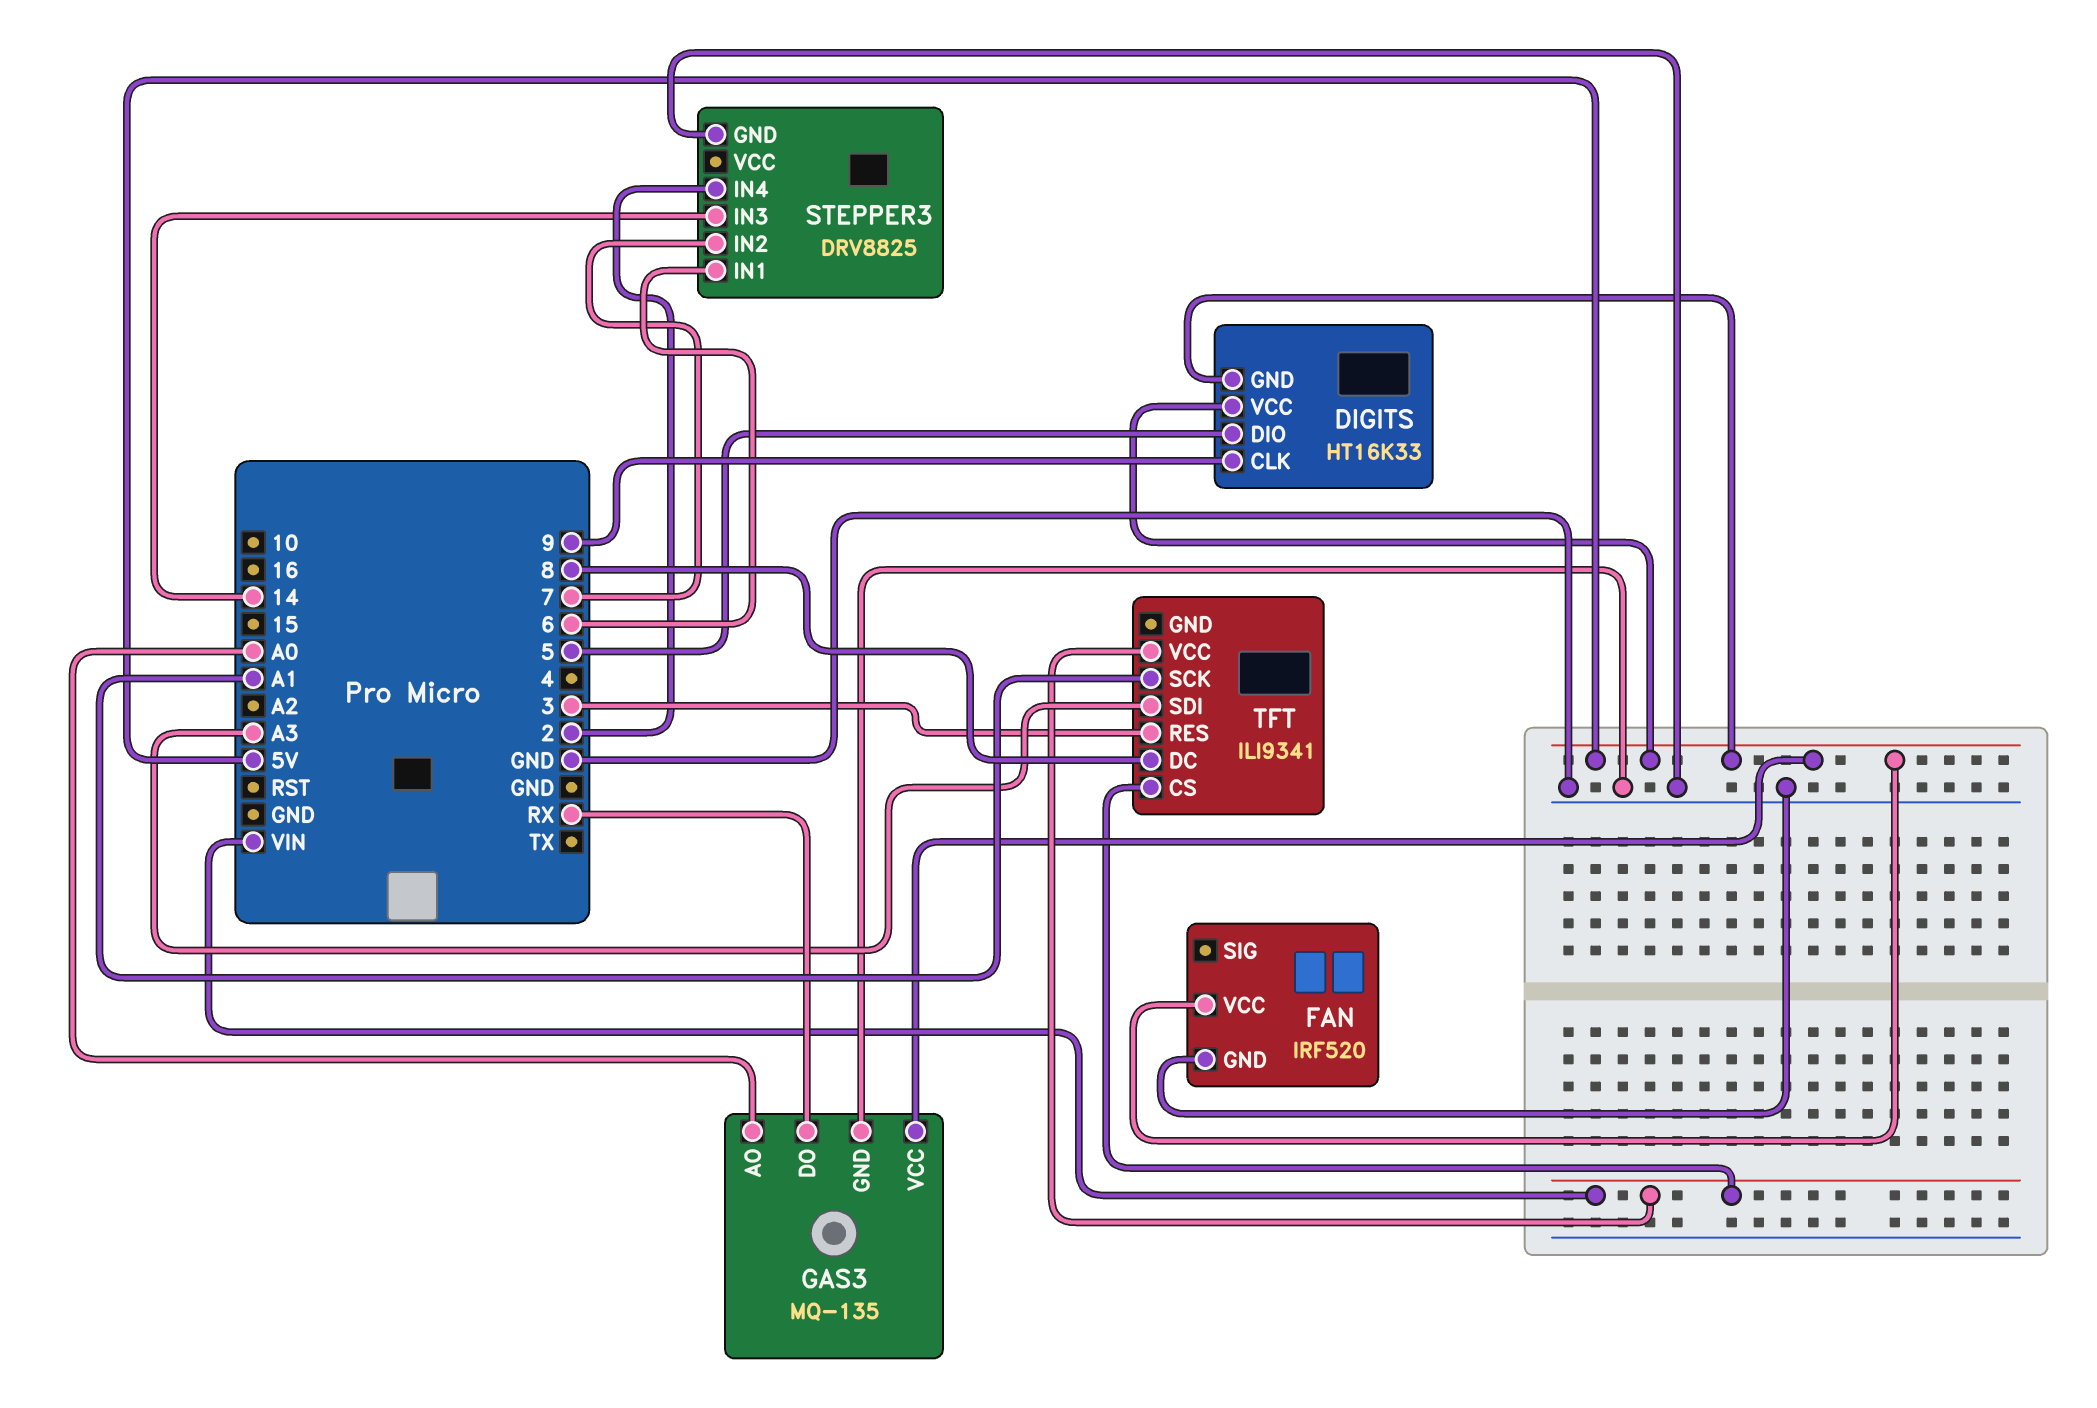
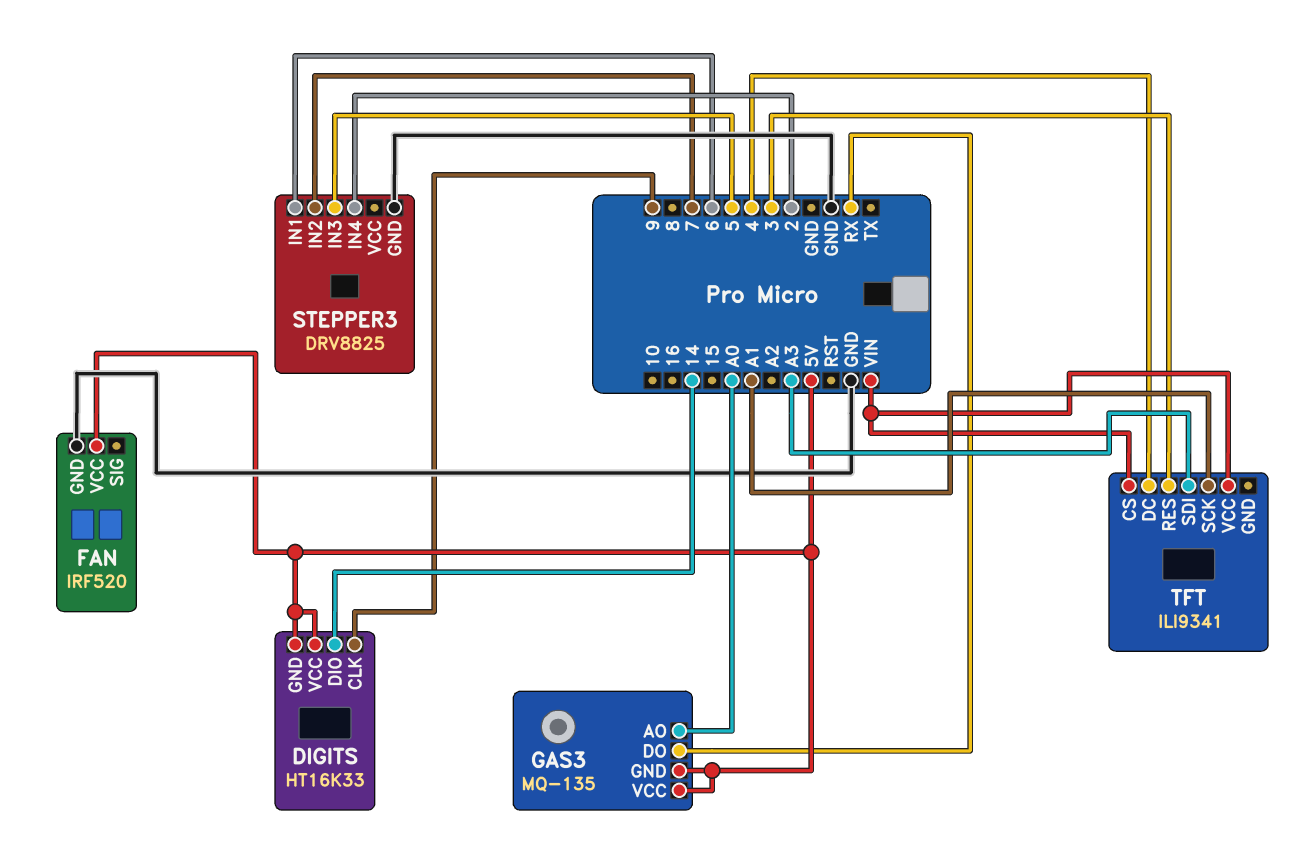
DIGITS pin DIO: 5 -> 14
GAS3 pin GND: GND -> 5V
STEPPER3 pin IN3: 14 -> 5
TFT pin DC: 8 -> 4

